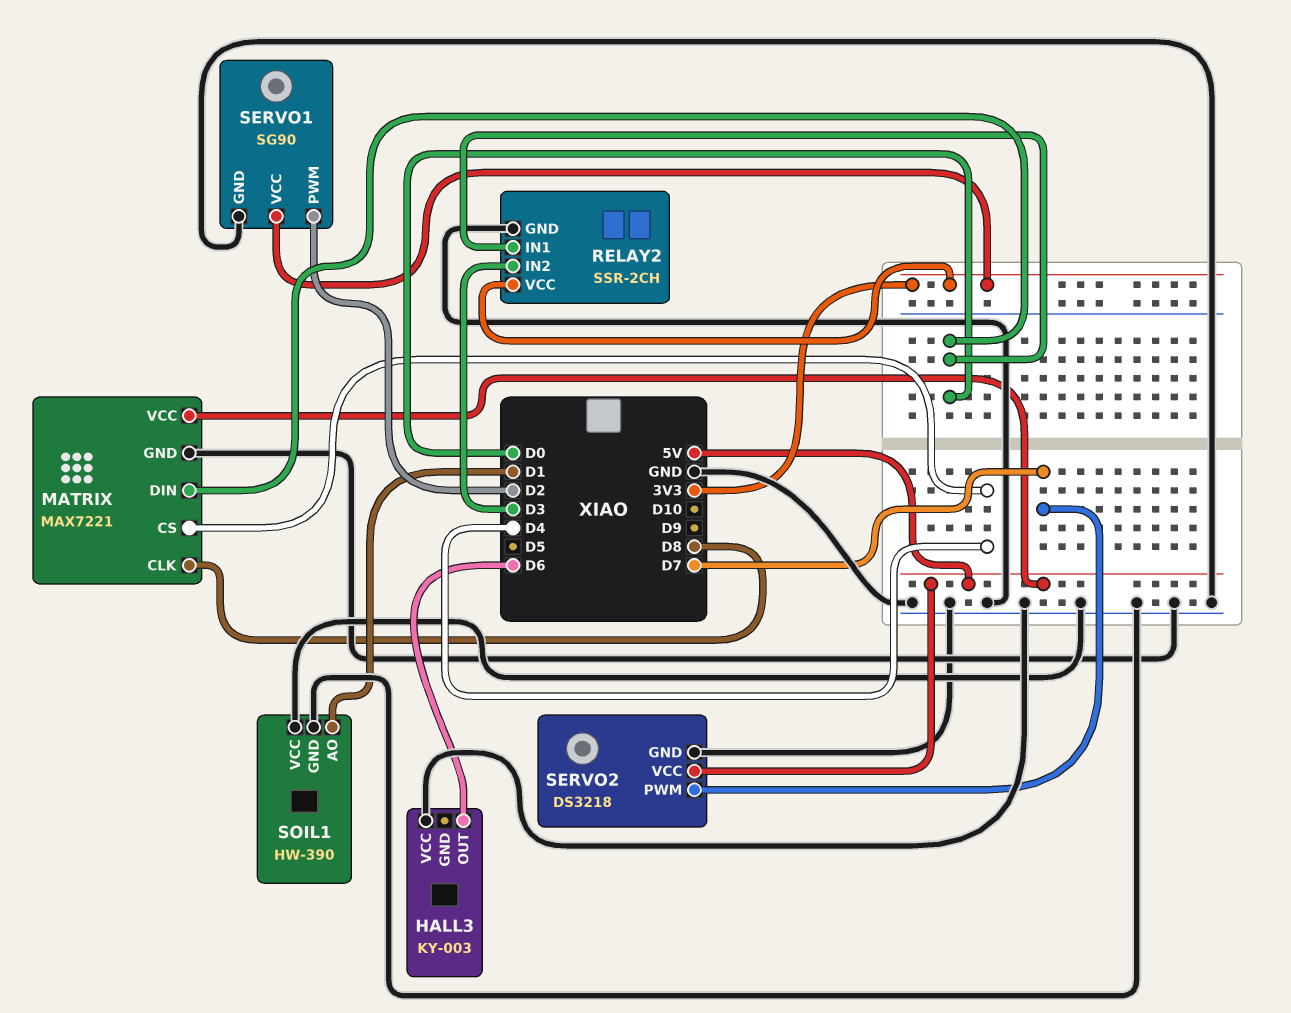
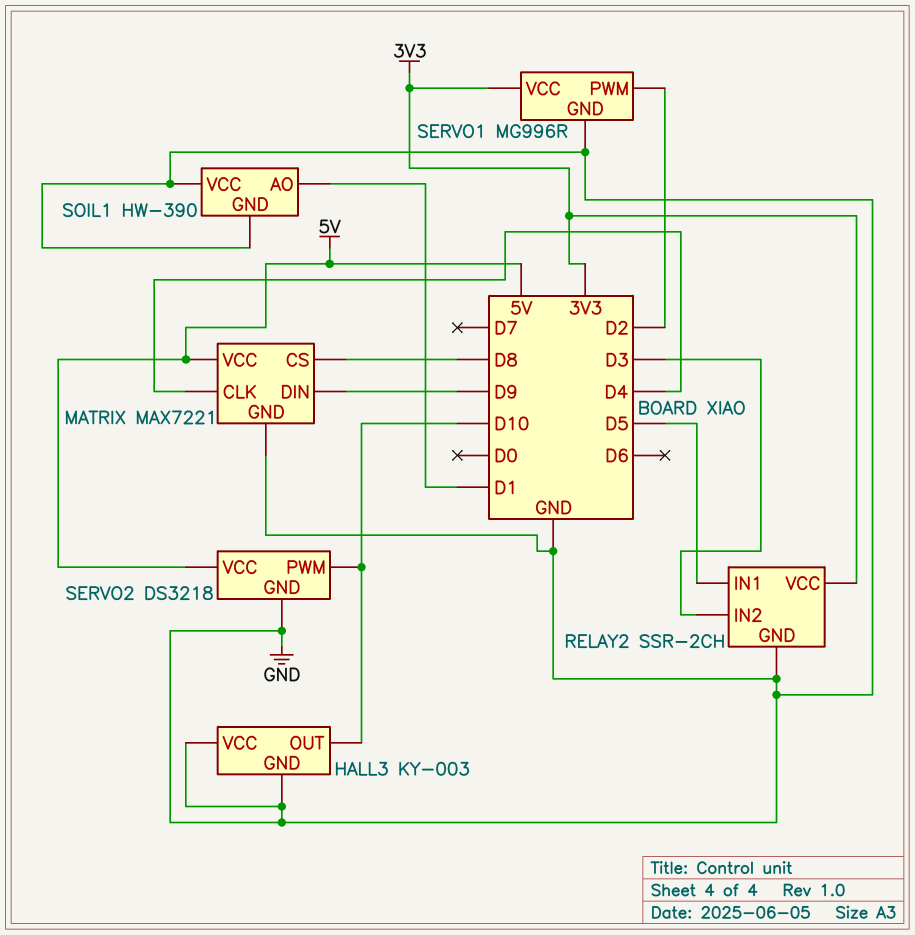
HALL3 pin GND: none -> GND
HALL3 pin OUT: D6 -> D10
MATRIX pin CLK: D8 -> D4
MATRIX pin CS: D4 -> D8
MATRIX pin DIN: D0 -> D9
RELAY2 pin IN1: D0 -> D5
SERVO1: SG90 -> MG996R
SERVO2 pin PWM: D7 -> D10

